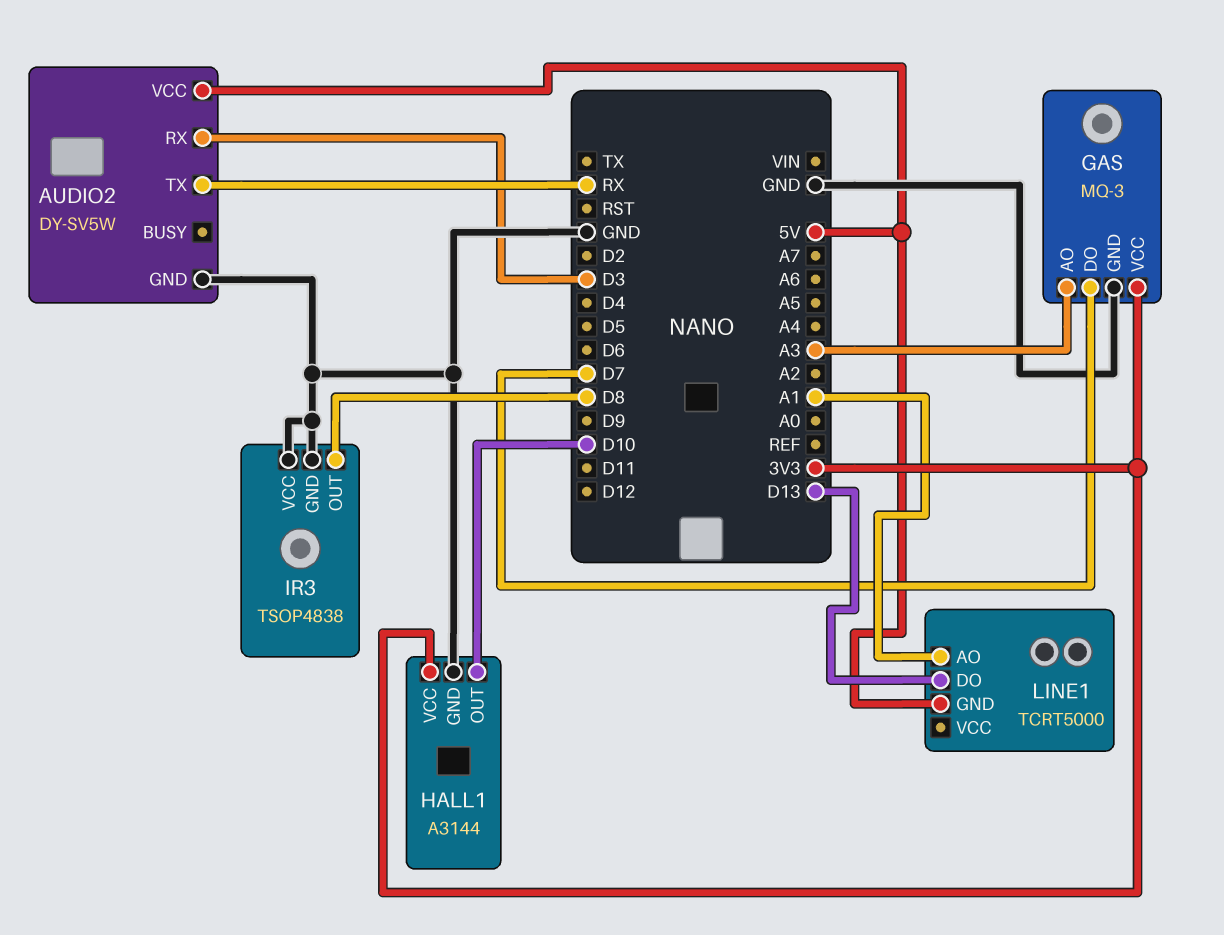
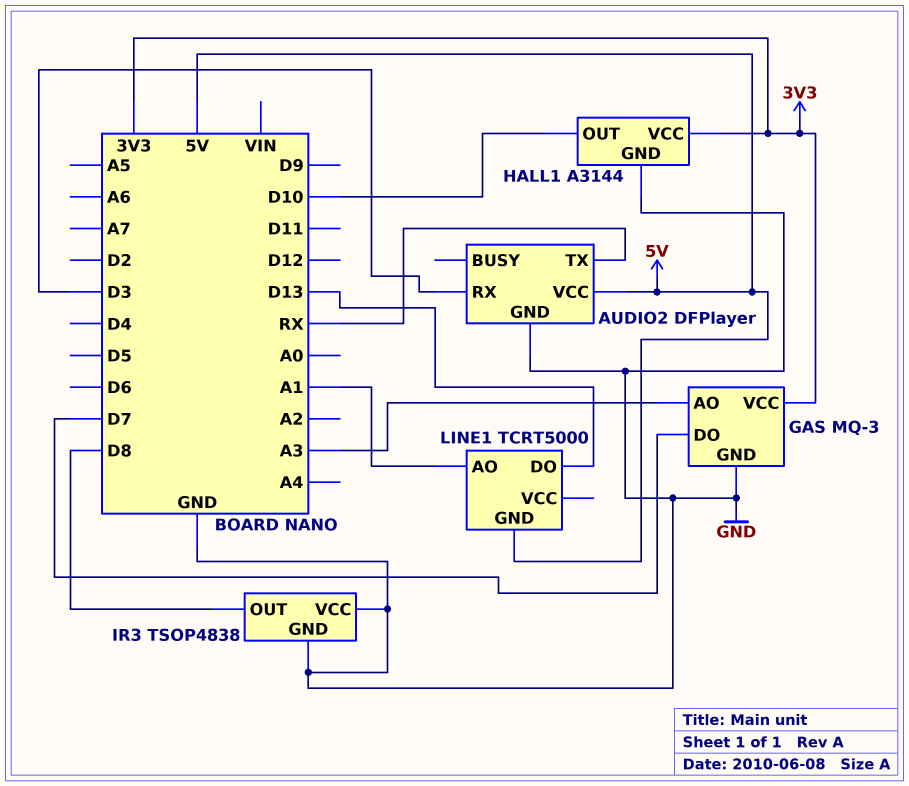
AUDIO2: DY-SV5W -> DFPlayer

